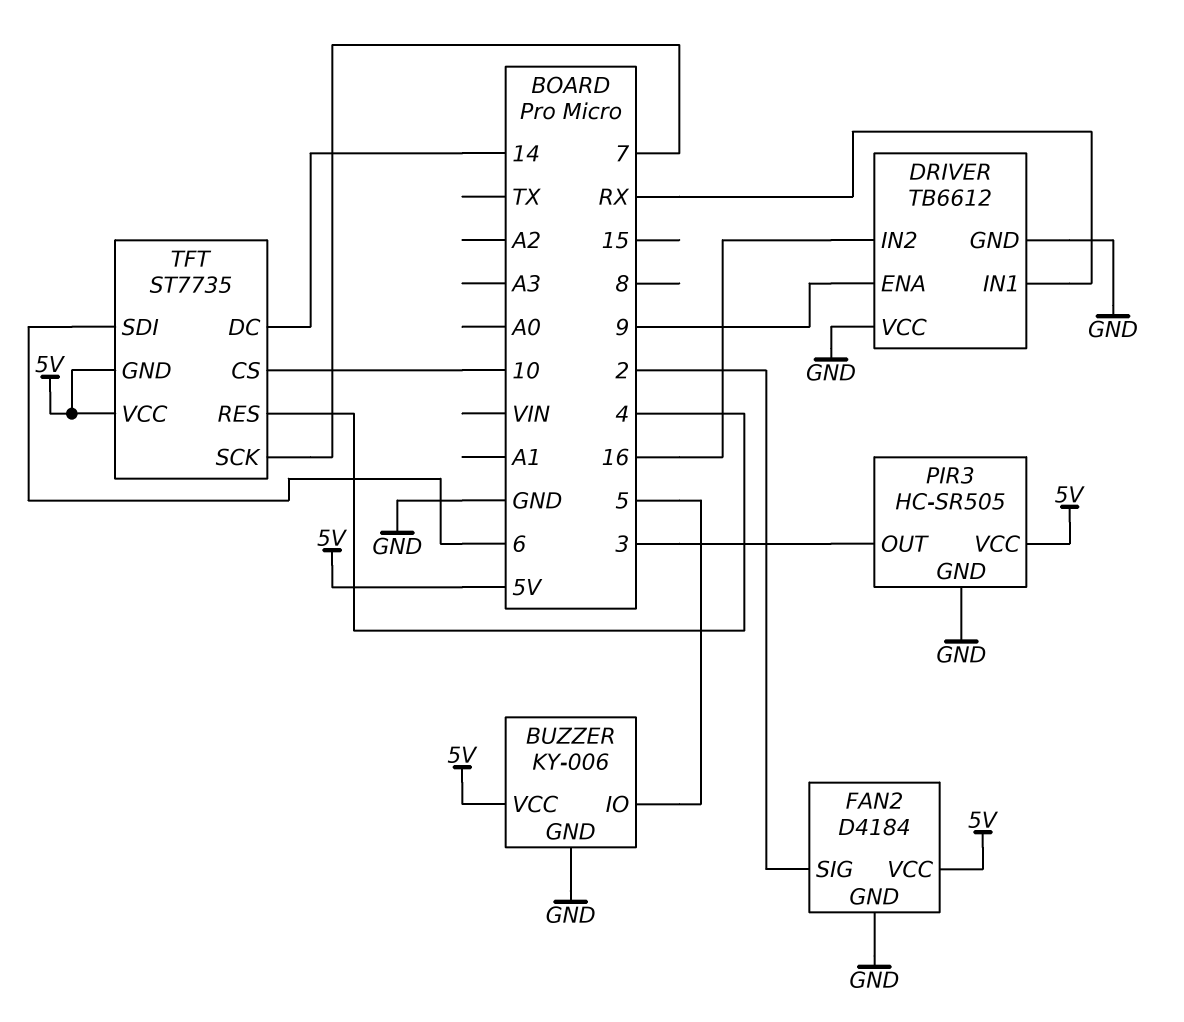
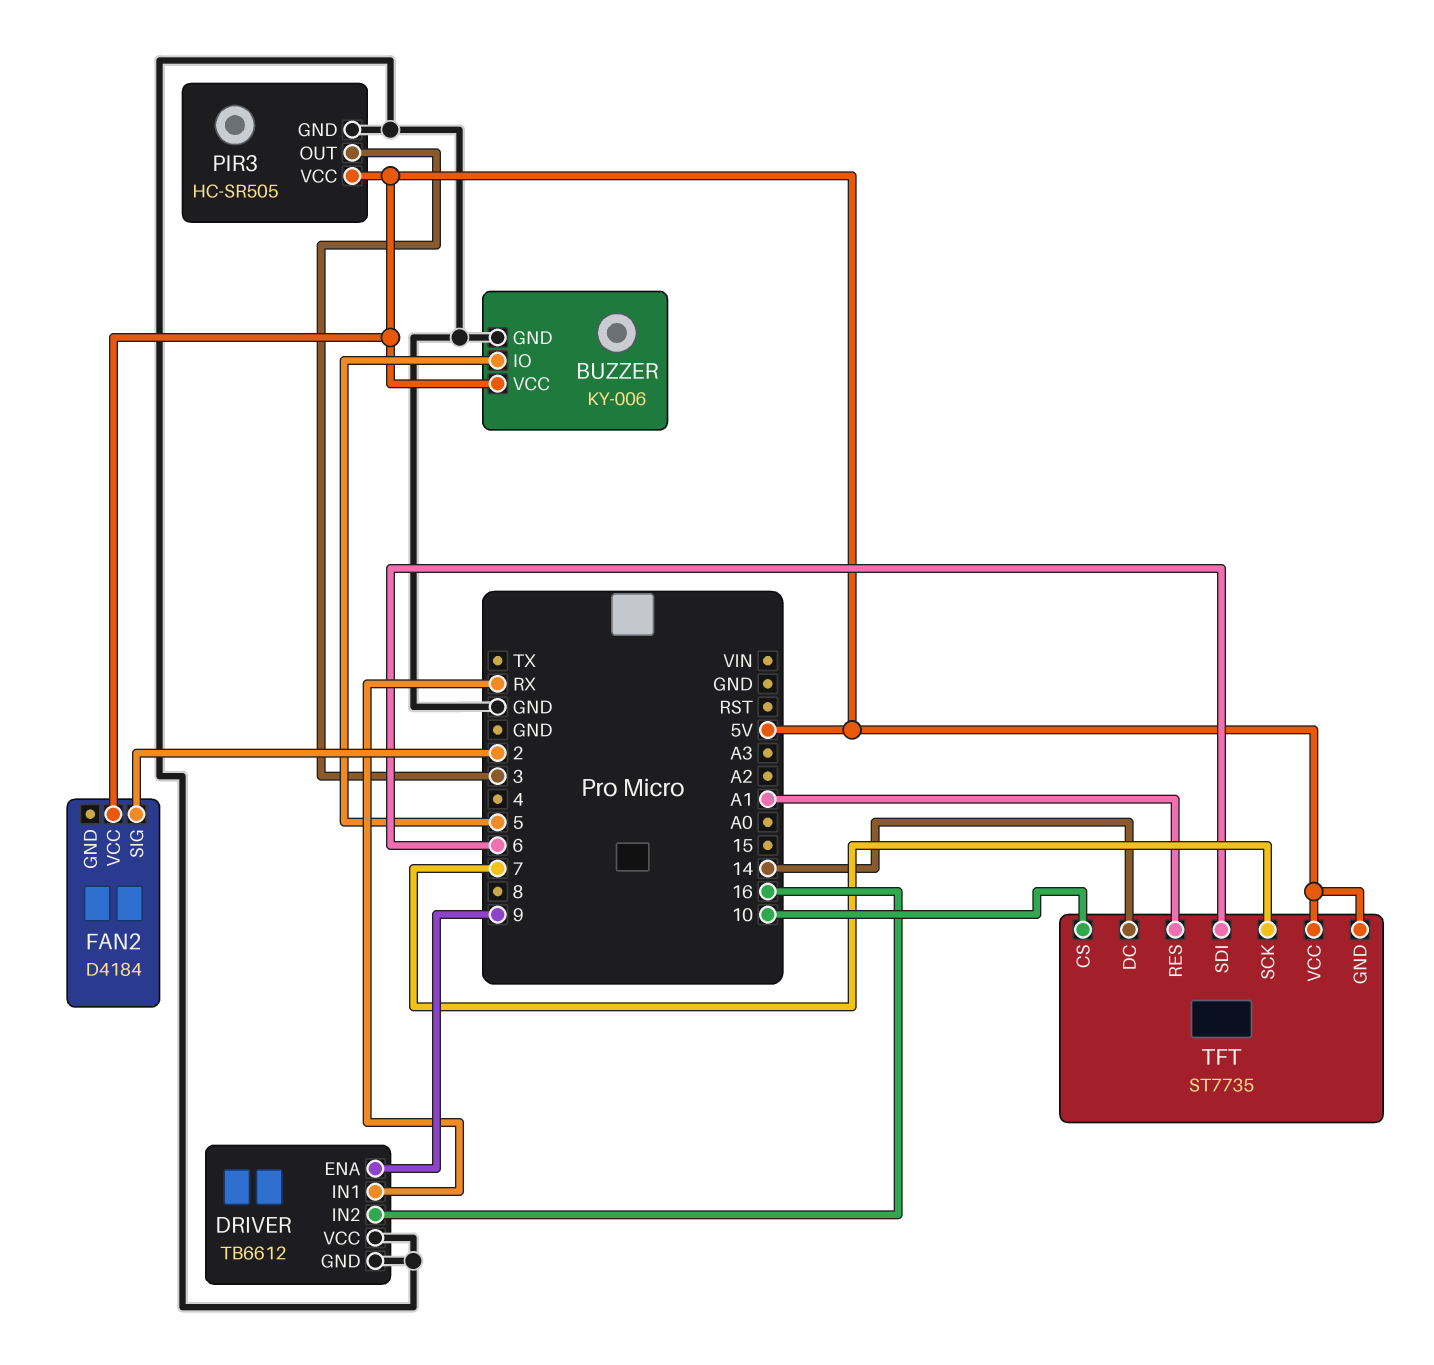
FAN2 pin GND: GND -> none
TFT pin RES: 4 -> A1

